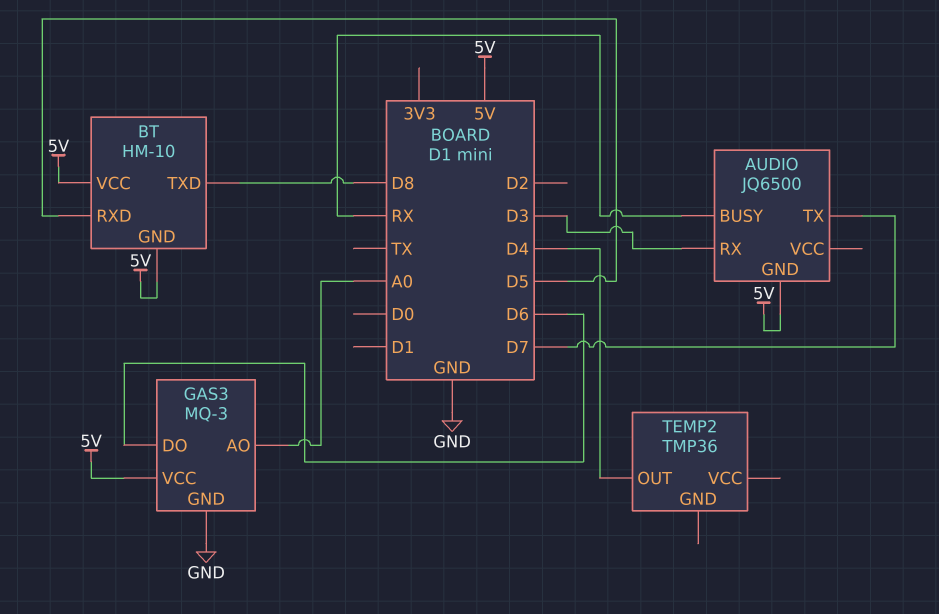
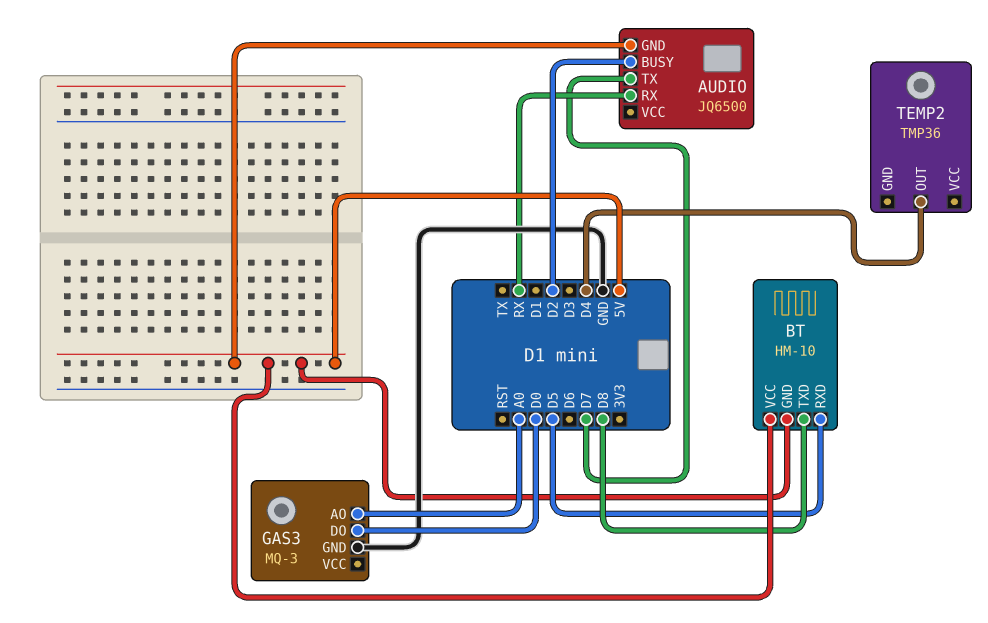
AUDIO pin BUSY: RX -> D2
AUDIO pin RX: D3 -> RX
GAS3 pin DO: D6 -> D0
GAS3 pin VCC: 5V -> none

